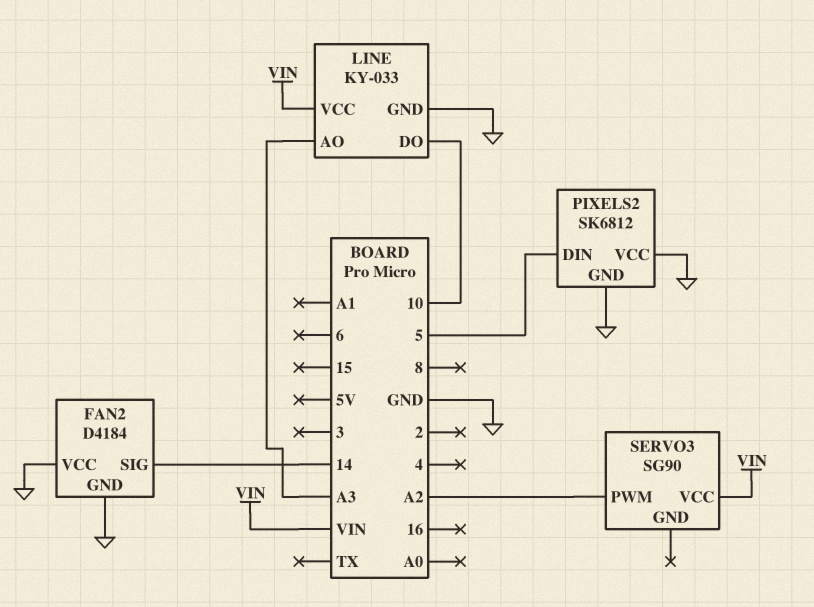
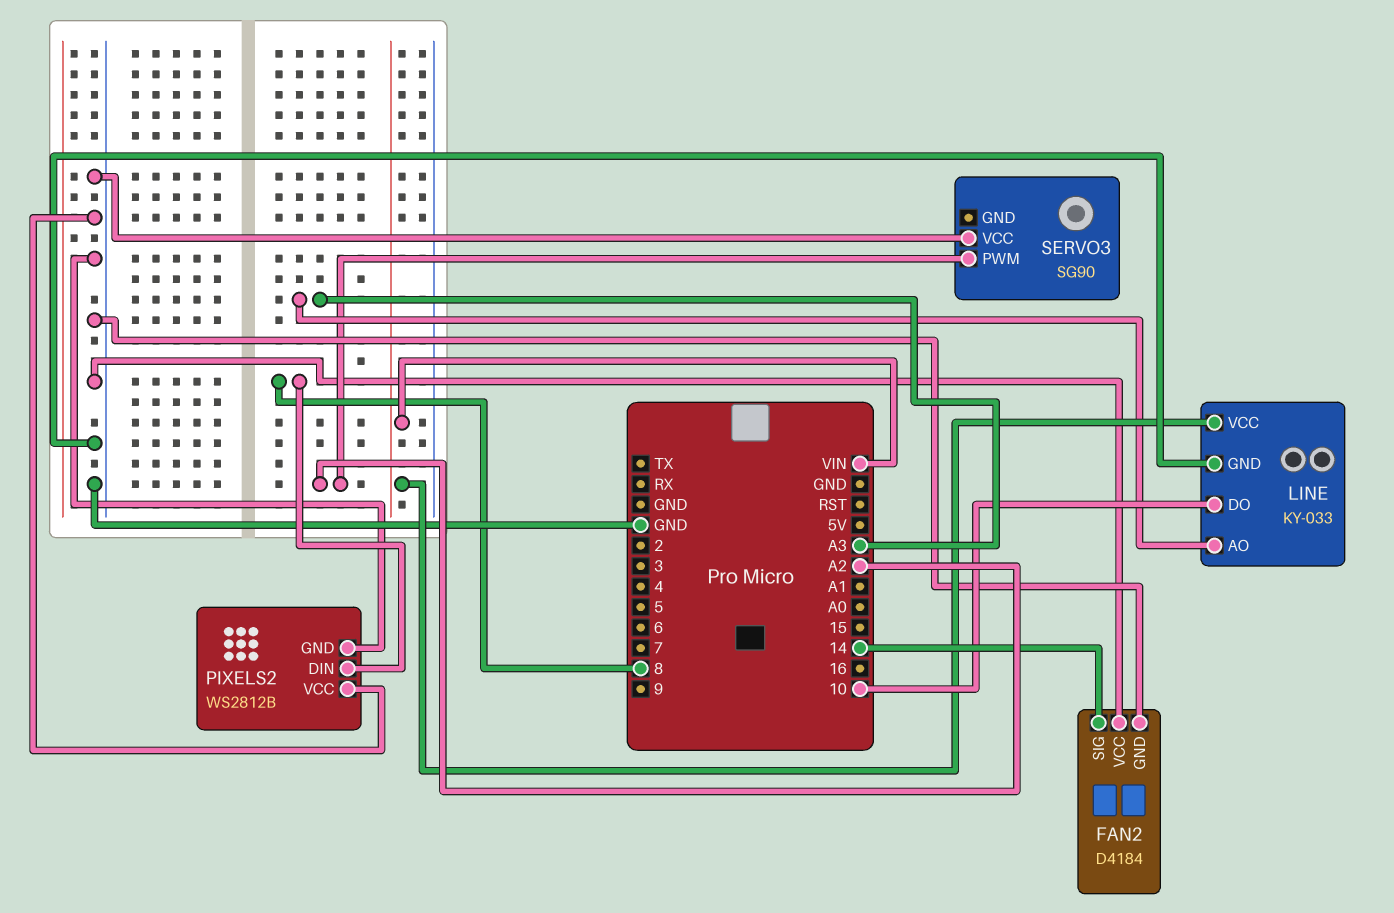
PIXELS2: SK6812 -> WS2812B
PIXELS2 pin DIN: 5 -> 8
SERVO3 pin VCC: VIN -> GND

